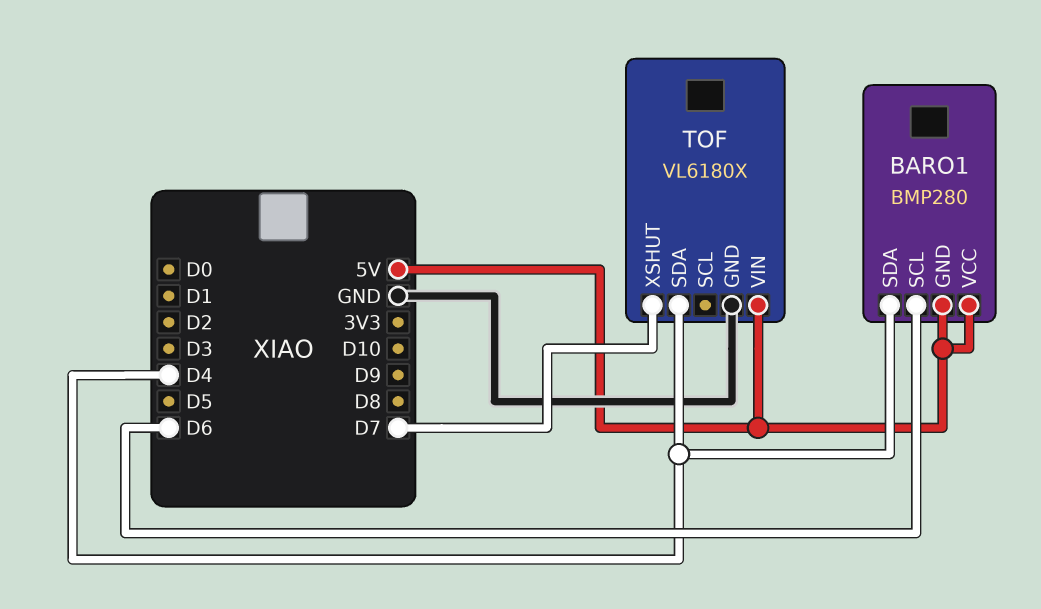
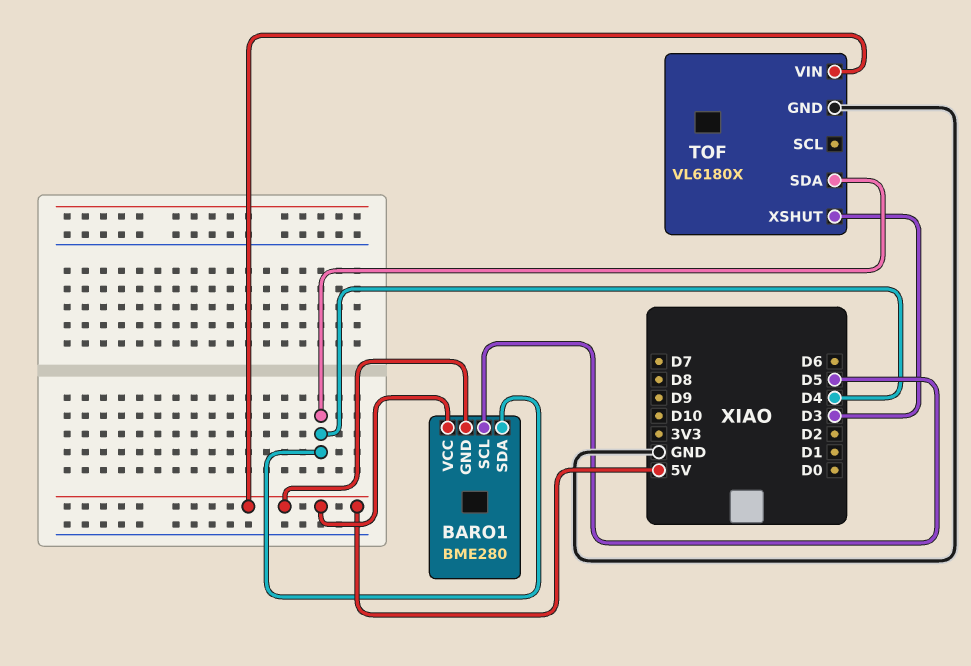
BARO1: BMP280 -> BME280
BARO1 pin SCL: D6 -> D5
TOF pin XSHUT: D7 -> D3

